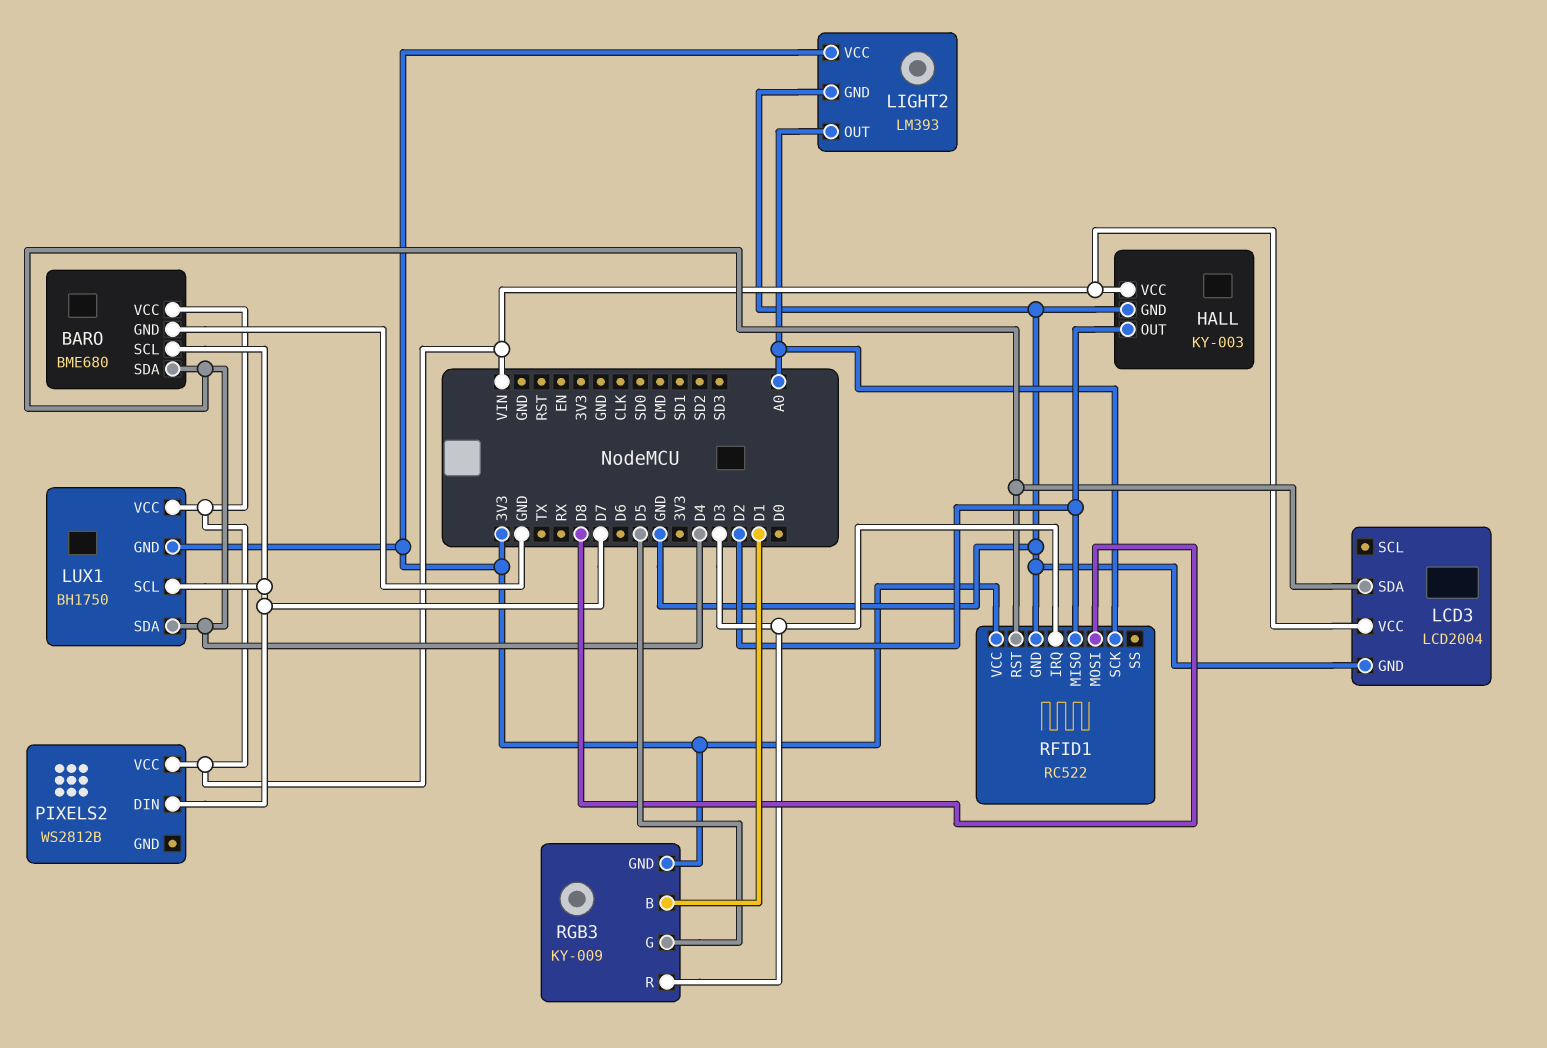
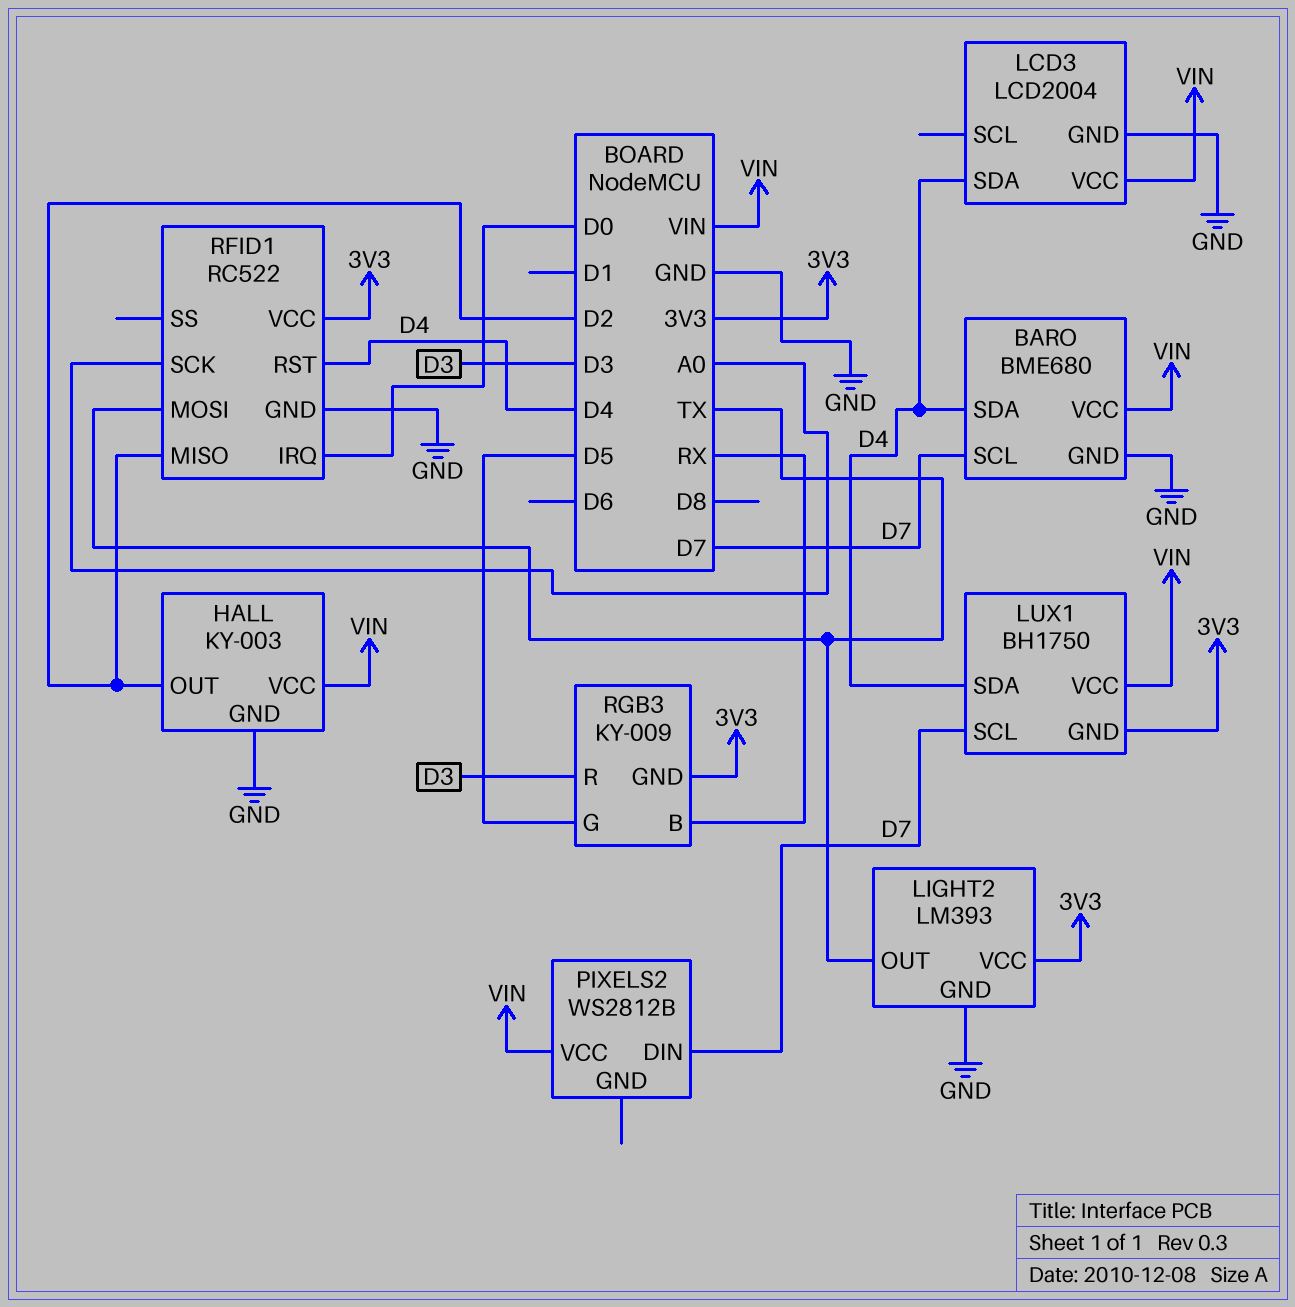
LIGHT2 pin OUT: A0 -> TX
RFID1 pin IRQ: D3 -> D0
RFID1 pin MOSI: D8 -> TX
RGB3 pin B: D1 -> RX

